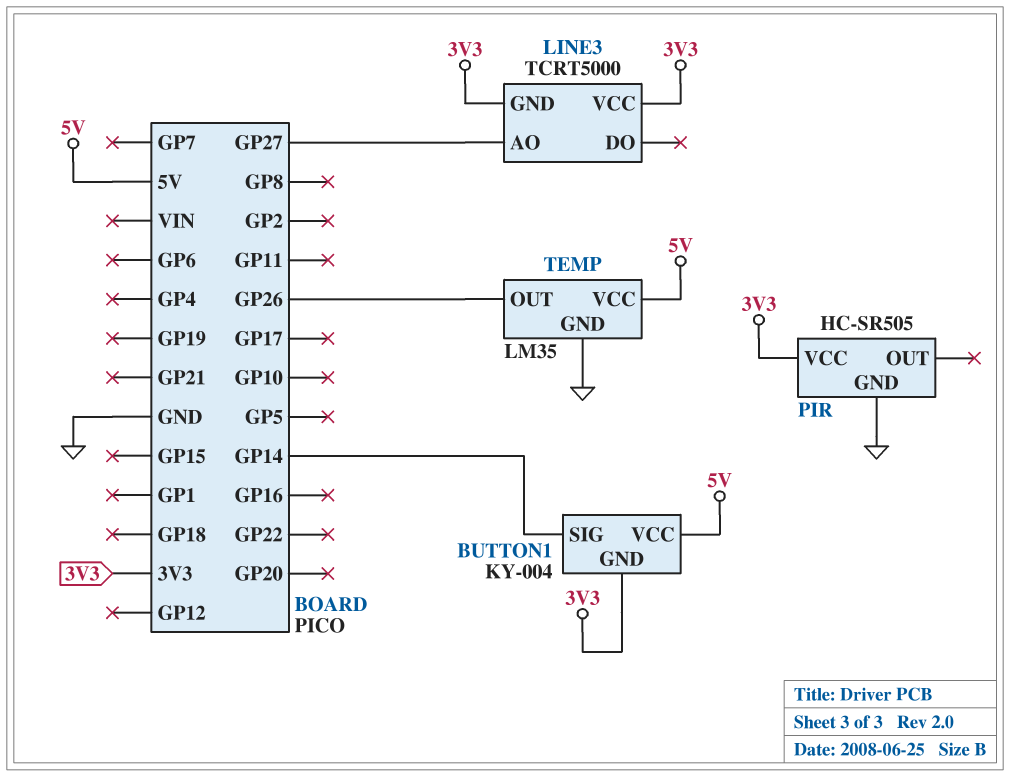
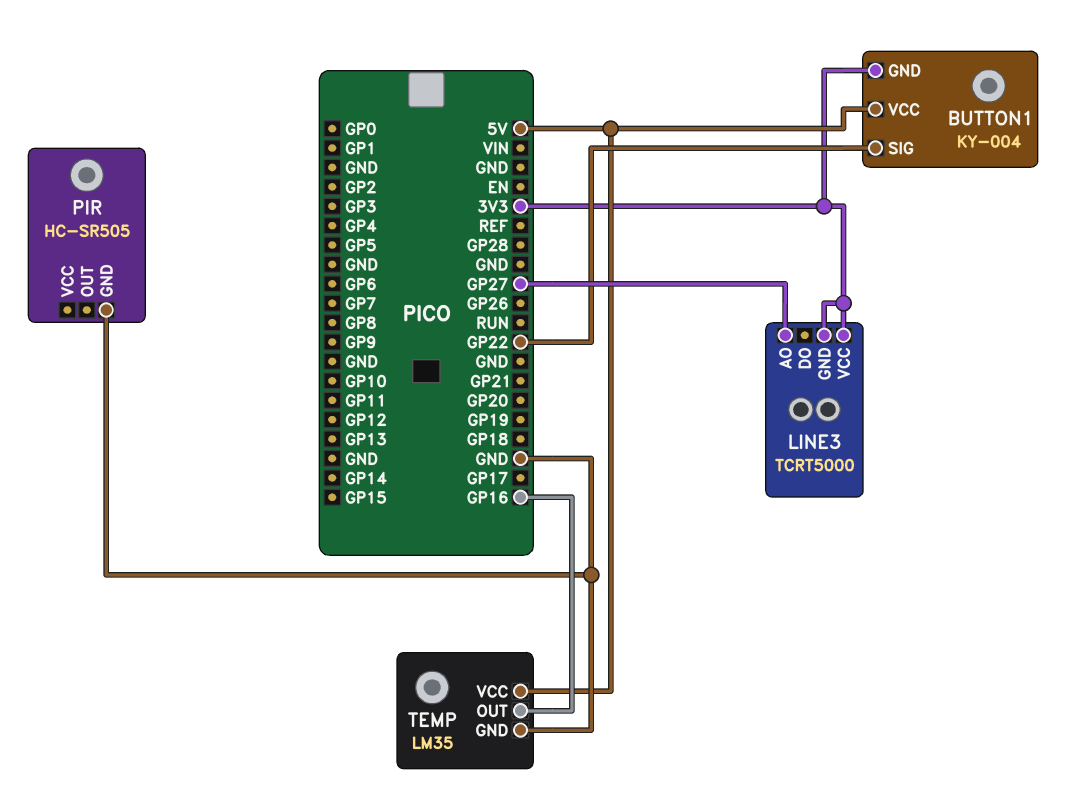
BUTTON1 pin SIG: GP14 -> GP22
PIR pin VCC: 3V3 -> none
TEMP pin OUT: GP26 -> GP16

